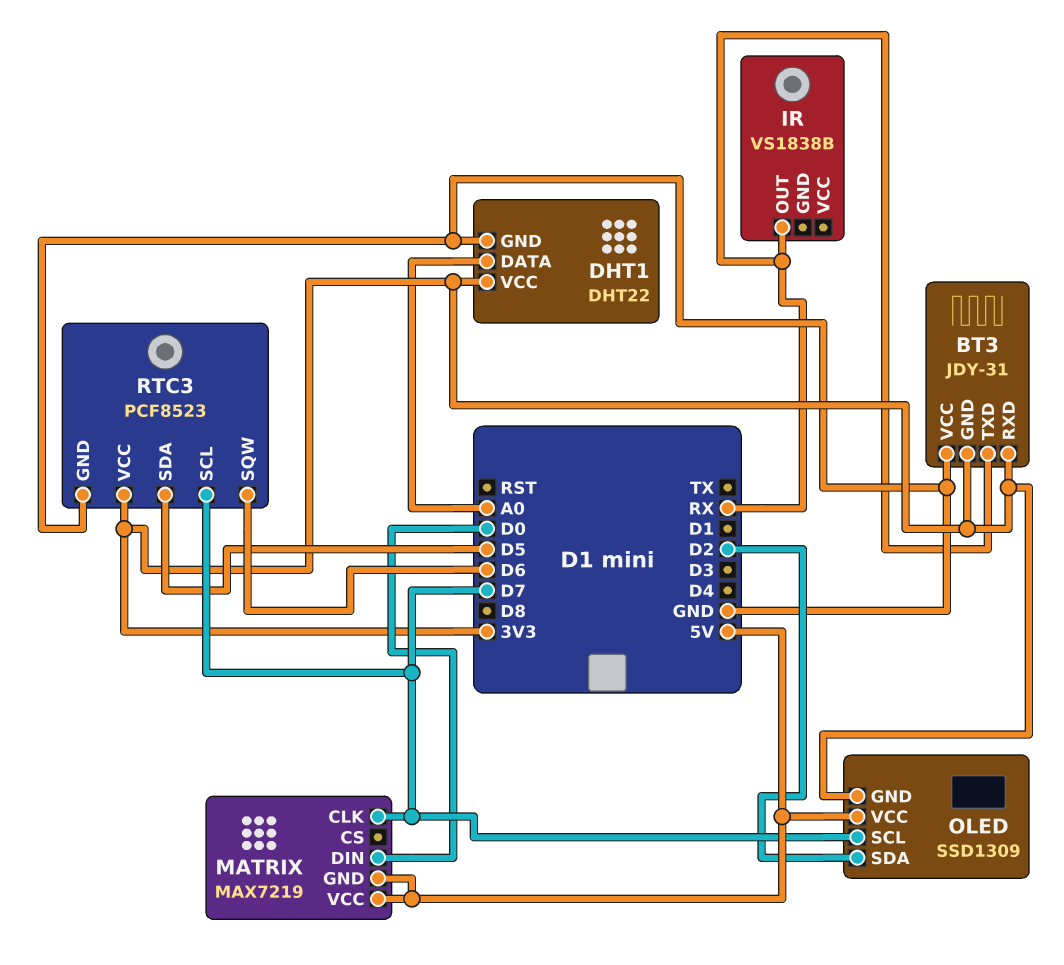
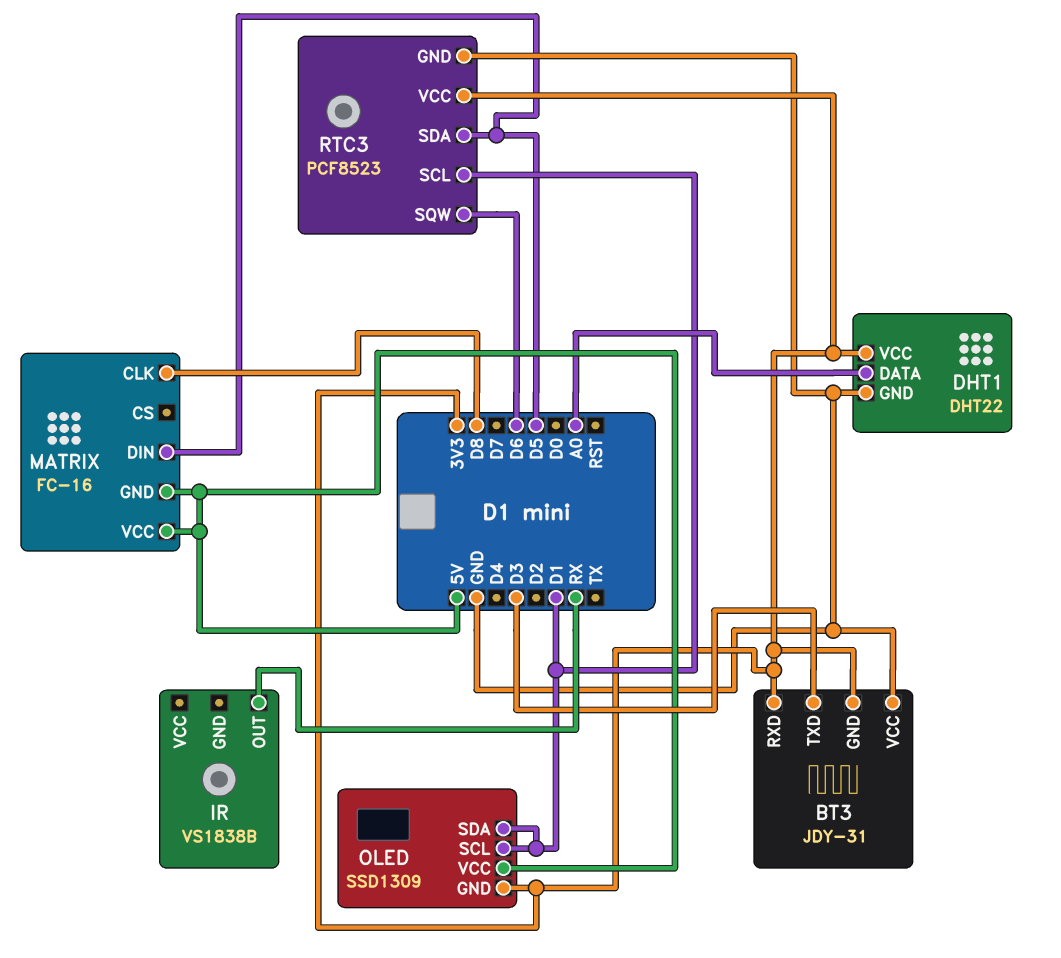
BT3 pin TXD: RX -> D3
MATRIX: MAX7219 -> FC-16
MATRIX pin CLK: D7 -> D8
MATRIX pin DIN: D0 -> D5
OLED pin SCL: D7 -> D1
OLED pin SDA: D2 -> D1
RTC3 pin SCL: D7 -> D1

